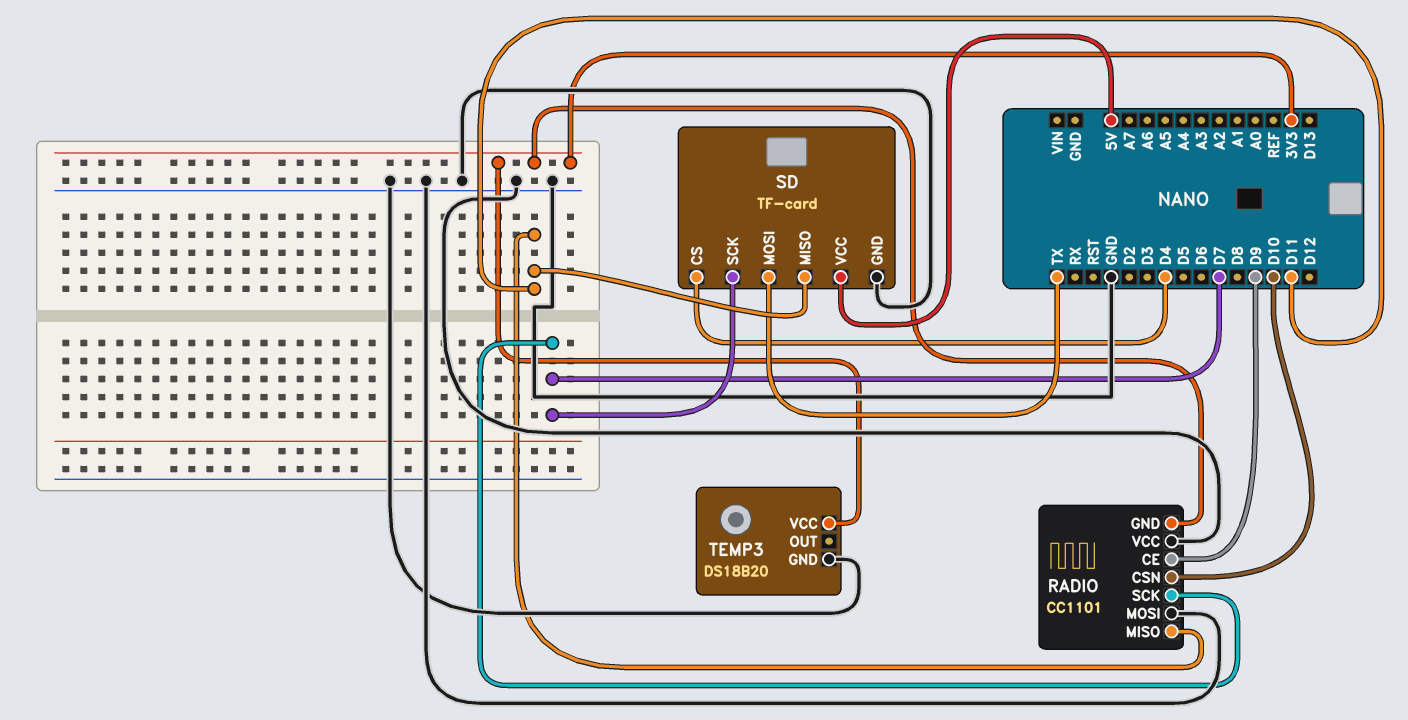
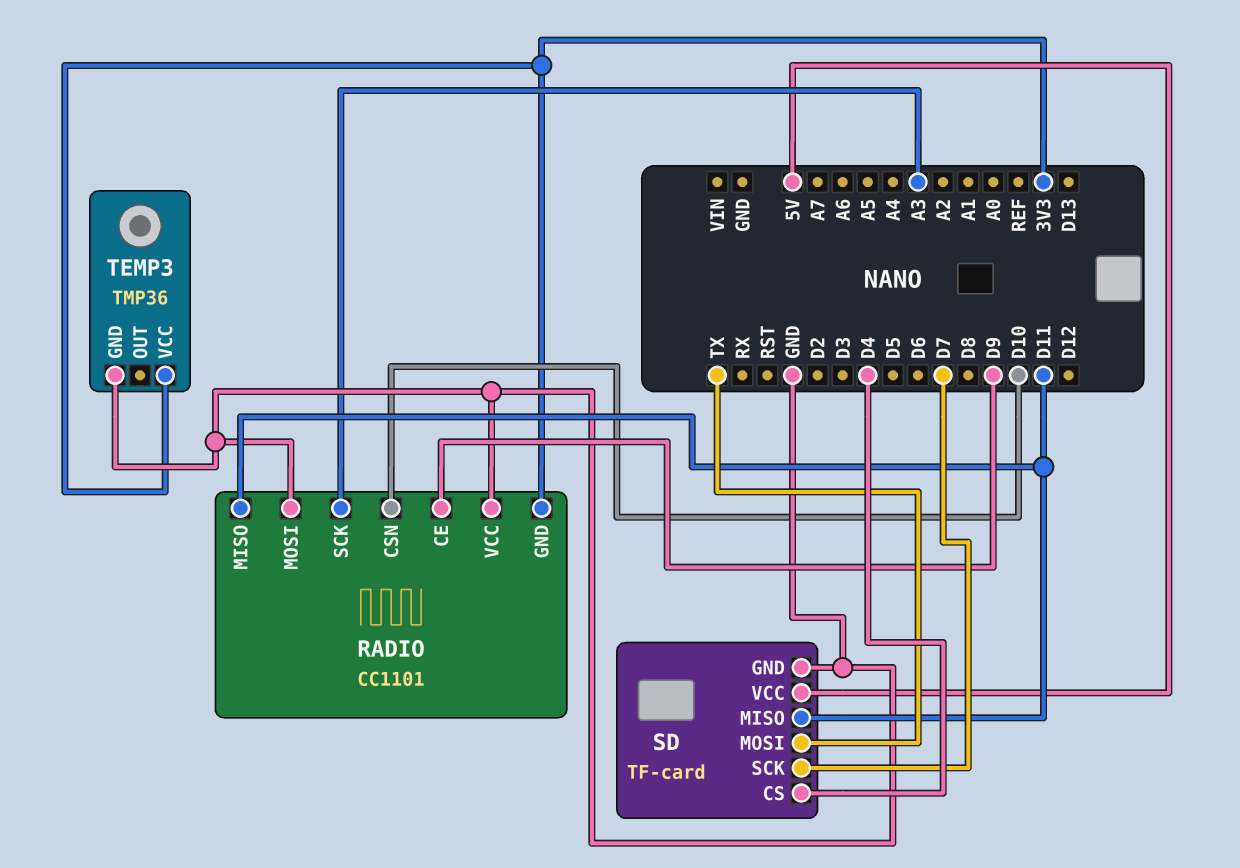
RADIO pin SCK: D7 -> A3
TEMP3: DS18B20 -> TMP36

